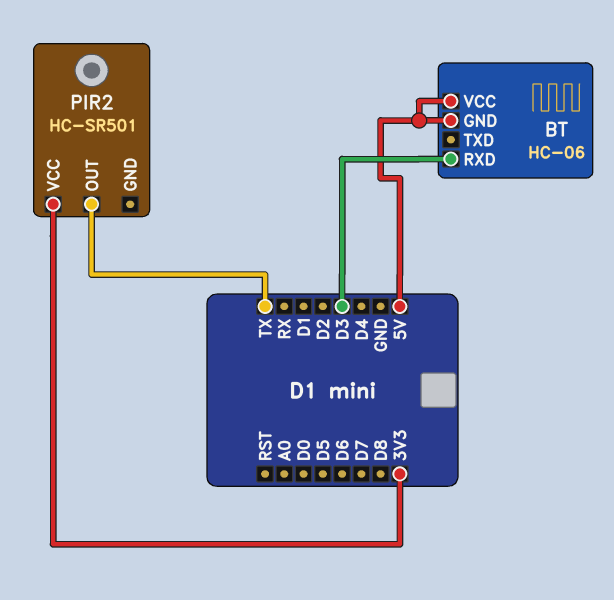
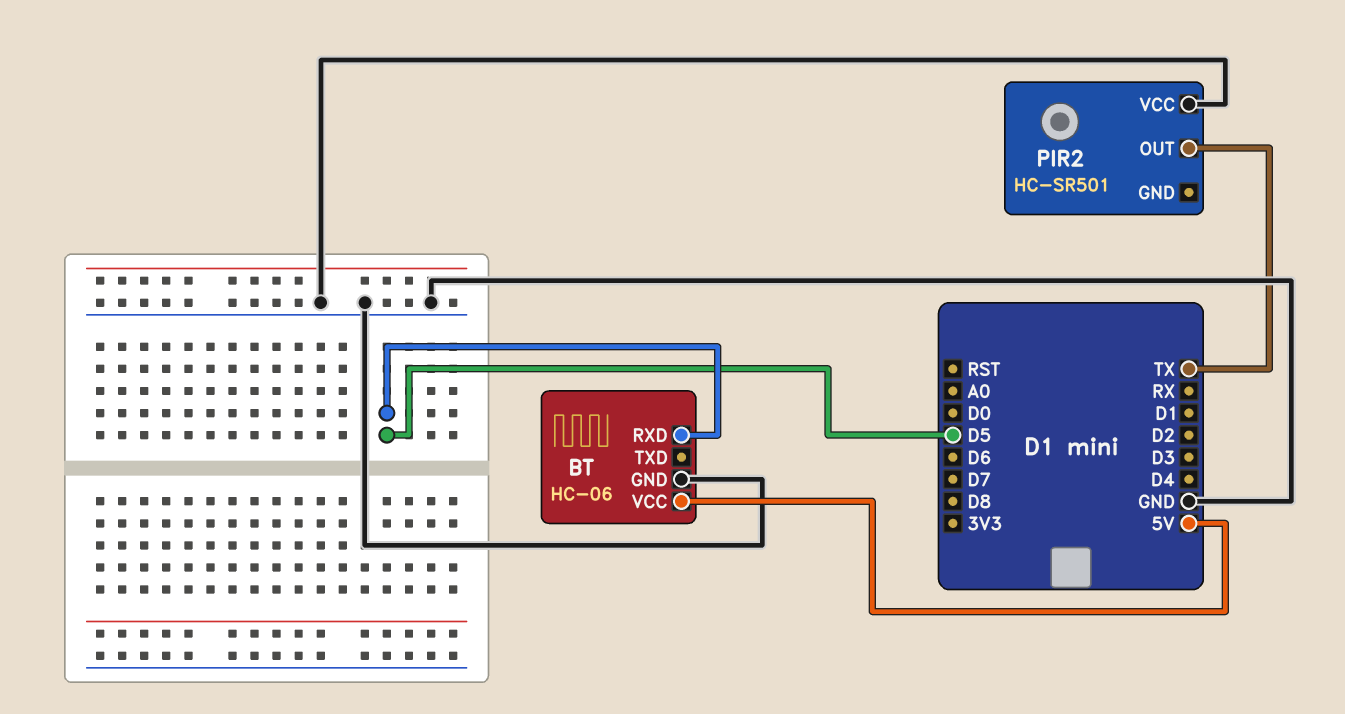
BT pin GND: 5V -> GND
BT pin RXD: D3 -> D5
PIR2 pin VCC: 3V3 -> GND

